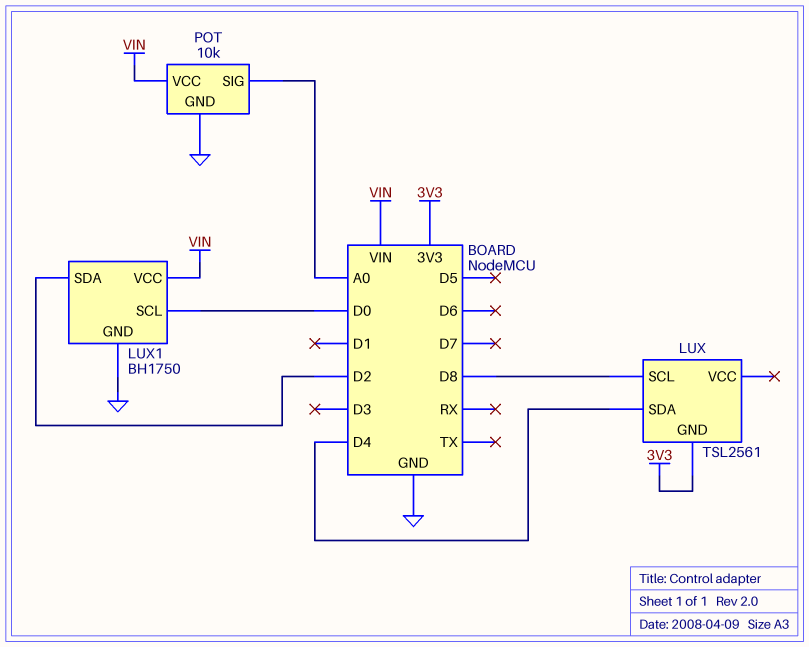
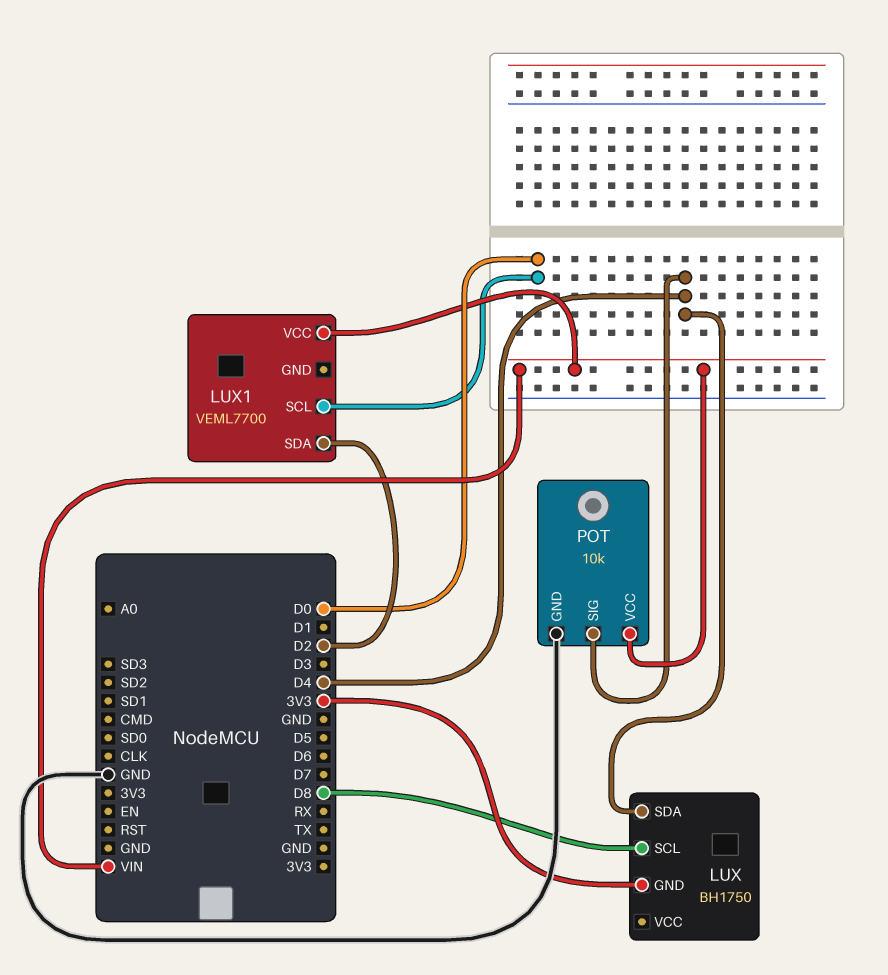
LUX: TSL2561 -> BH1750
LUX1: BH1750 -> VEML7700
LUX1 pin GND: GND -> none
POT pin SIG: A0 -> D4

